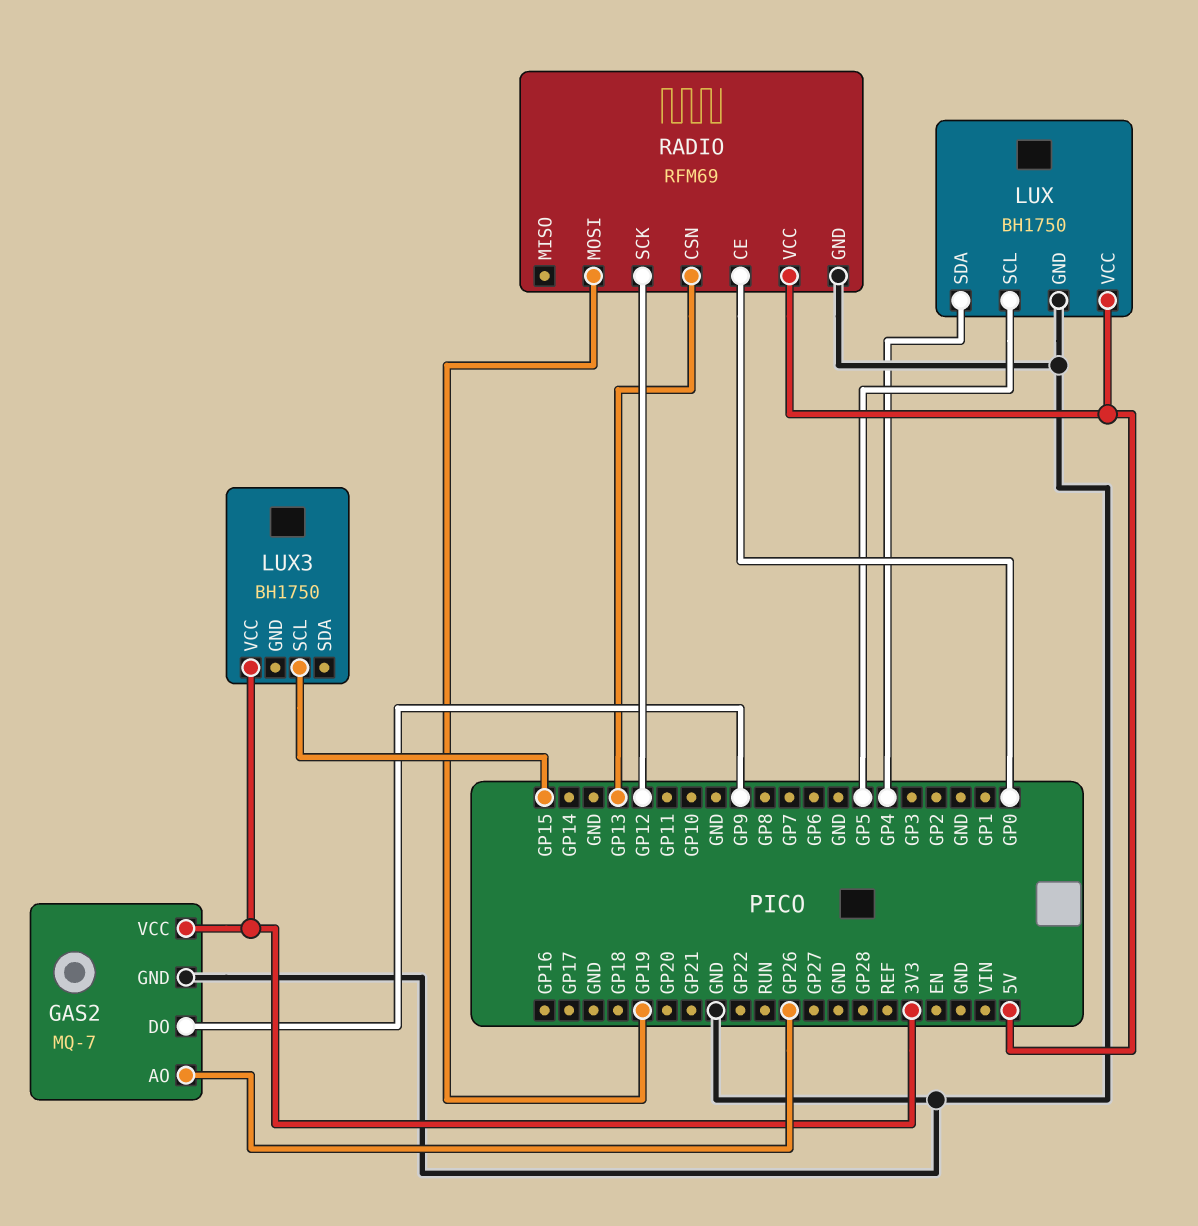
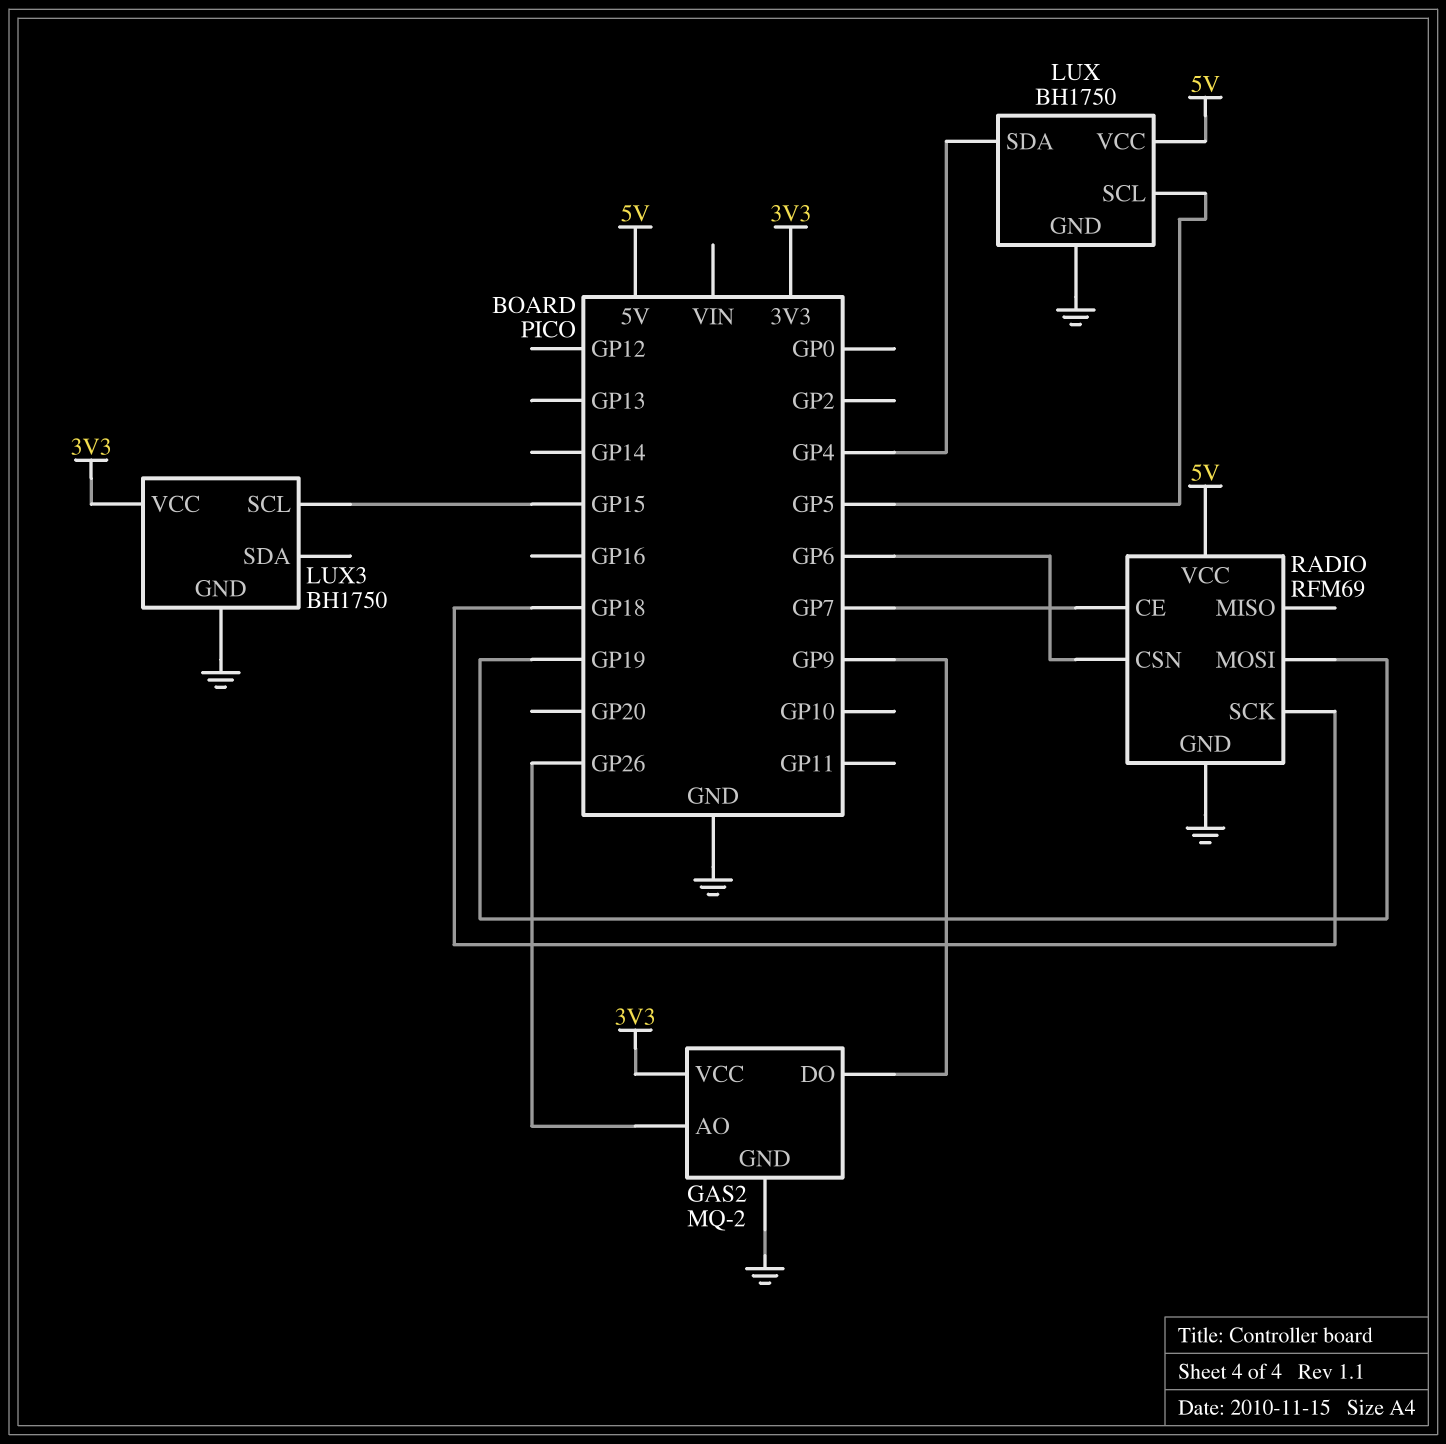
GAS2: MQ-7 -> MQ-2
LUX3 pin GND: none -> GND
RADIO pin CE: GP0 -> GP7
RADIO pin CSN: GP13 -> GP6
RADIO pin SCK: GP12 -> GP18

